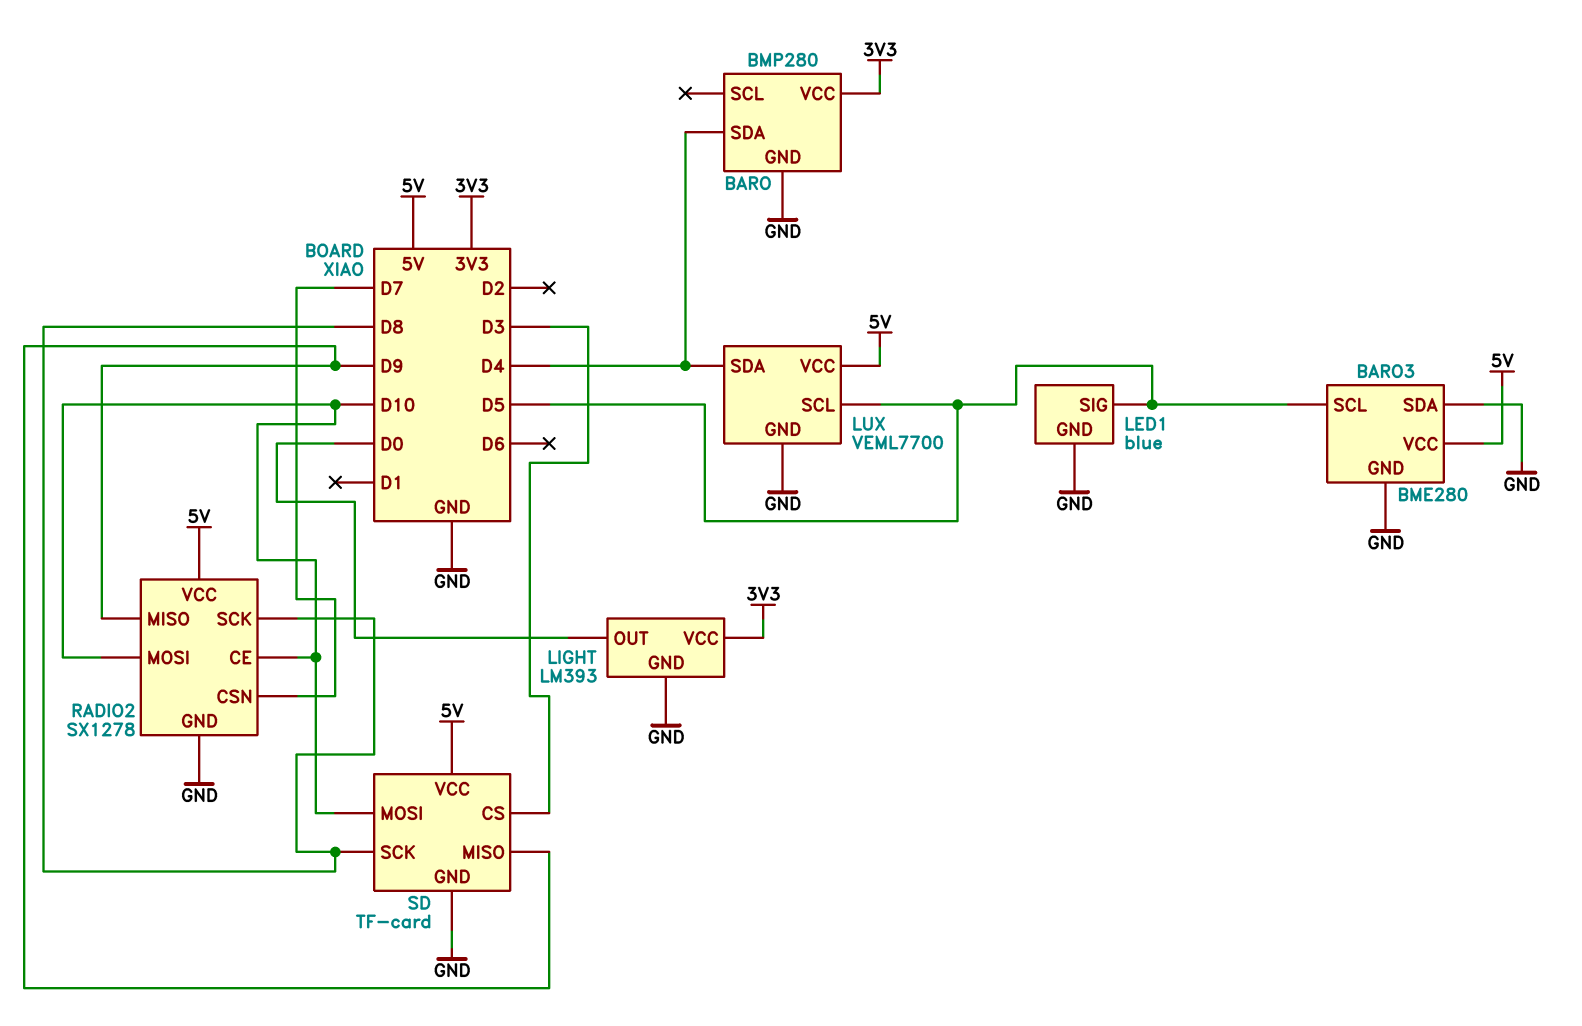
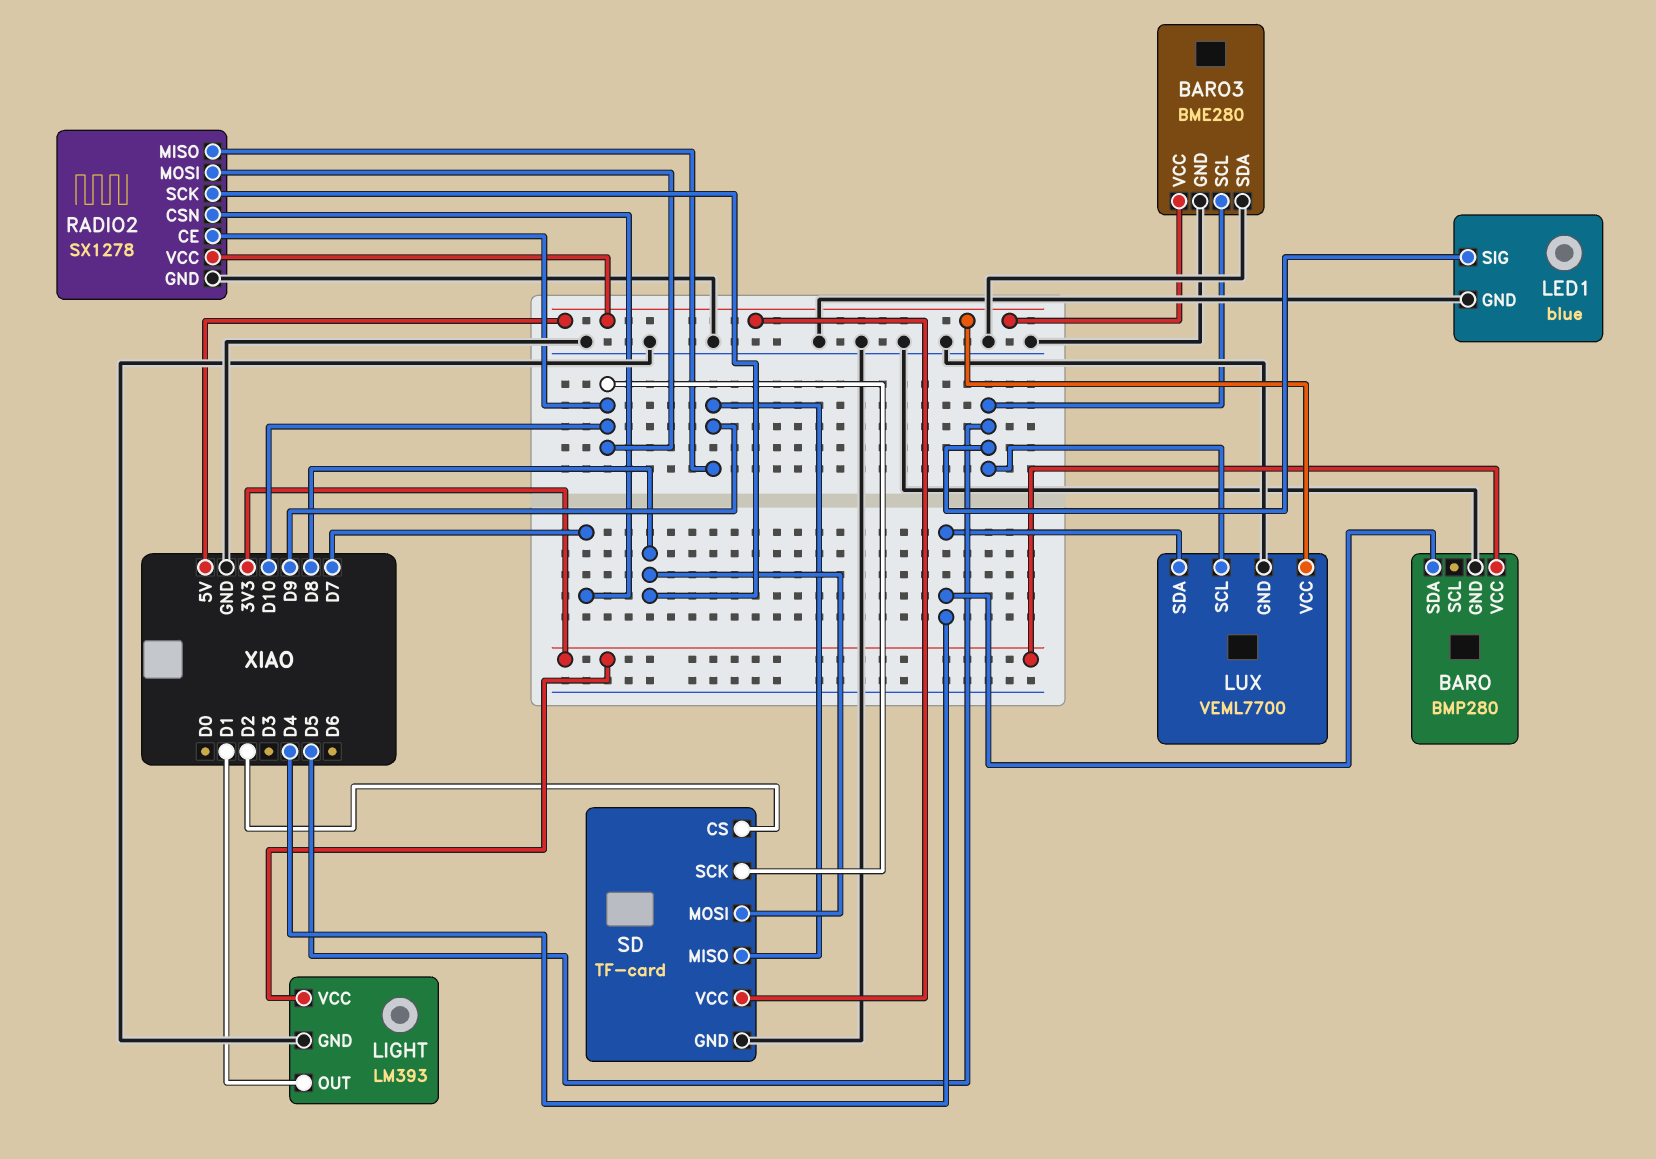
LIGHT pin OUT: D0 -> D1
SD pin CS: D3 -> D2
SD pin MOSI: D10 -> D8
SD pin SCK: D8 -> D10

